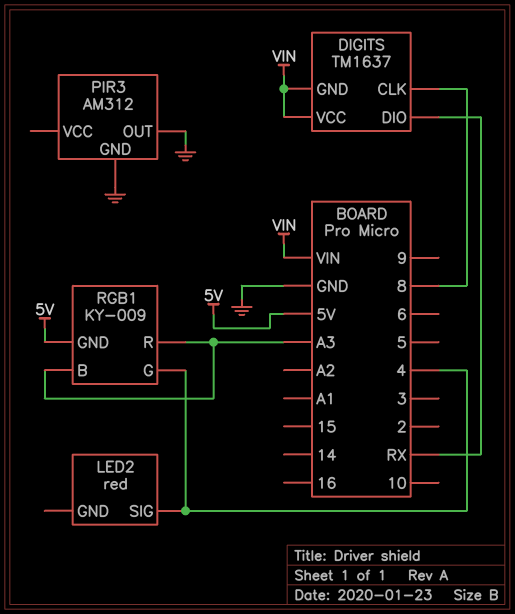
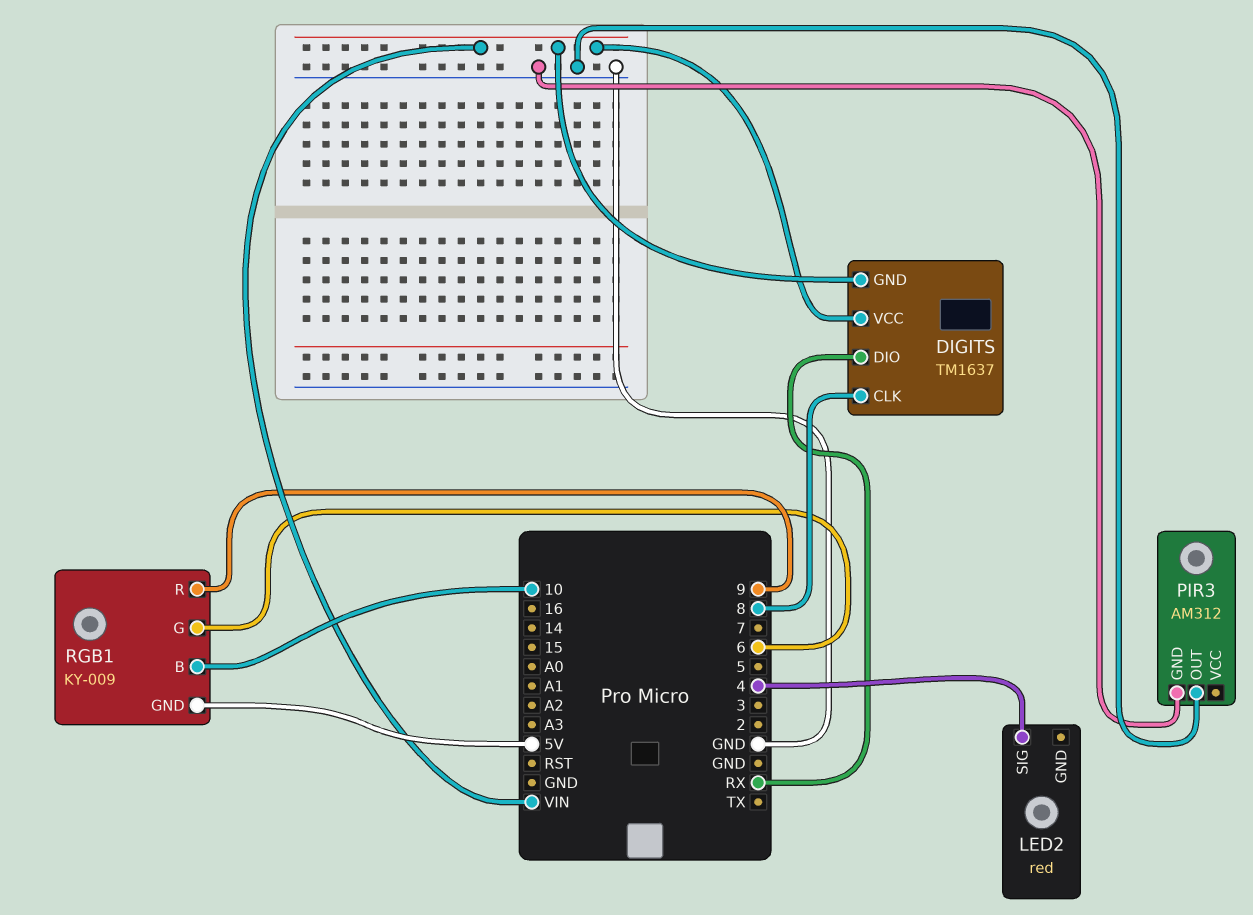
RGB1 pin B: A3 -> 10
RGB1 pin G: 4 -> 6
RGB1 pin R: A3 -> 9

